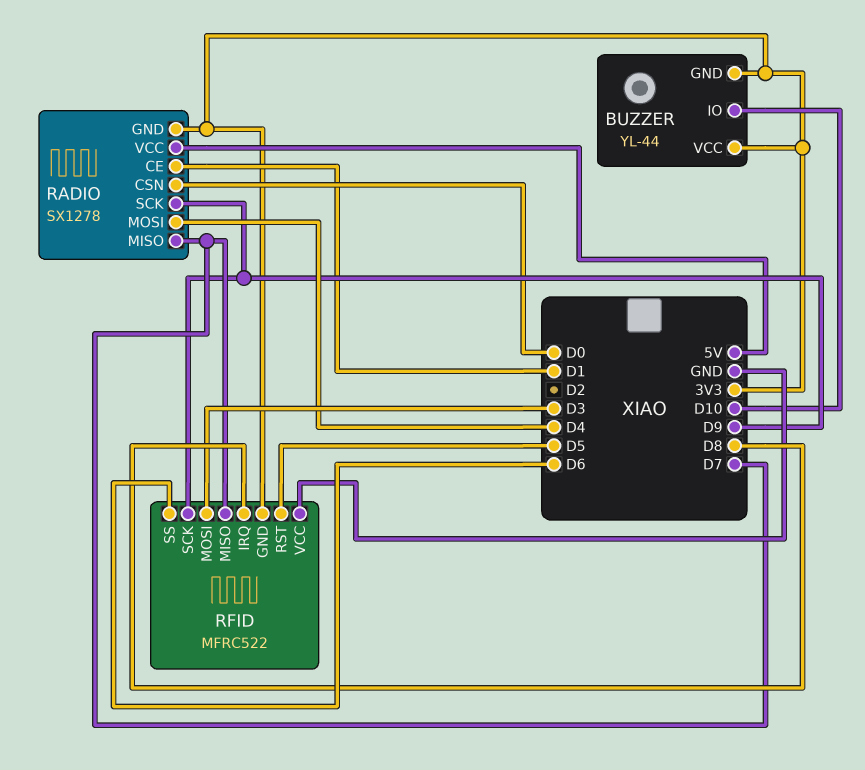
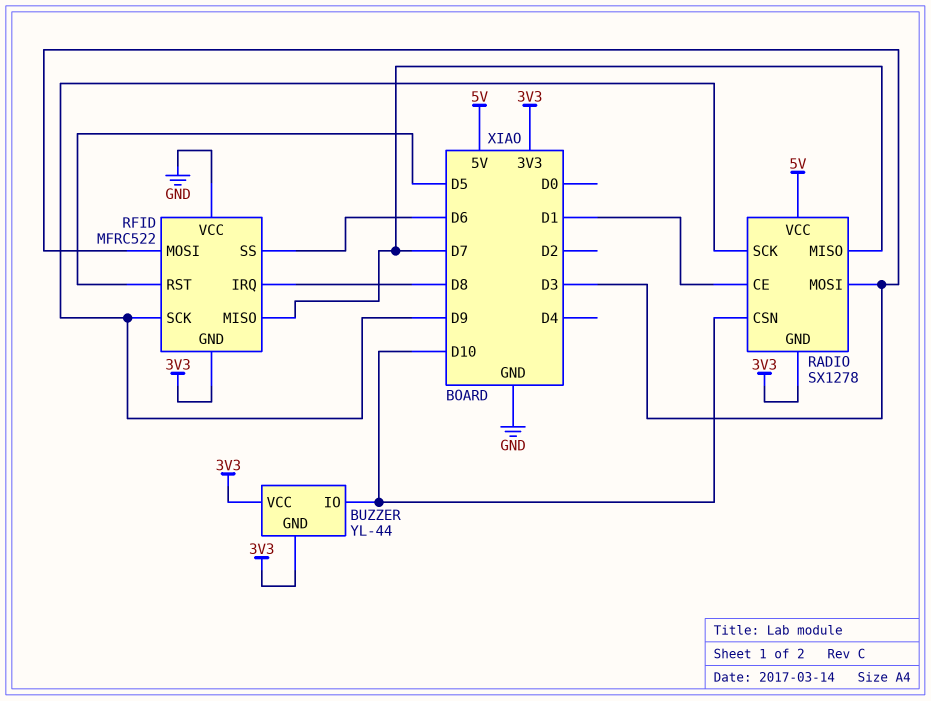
RADIO pin CSN: D0 -> D10
RADIO pin MOSI: D4 -> D3

